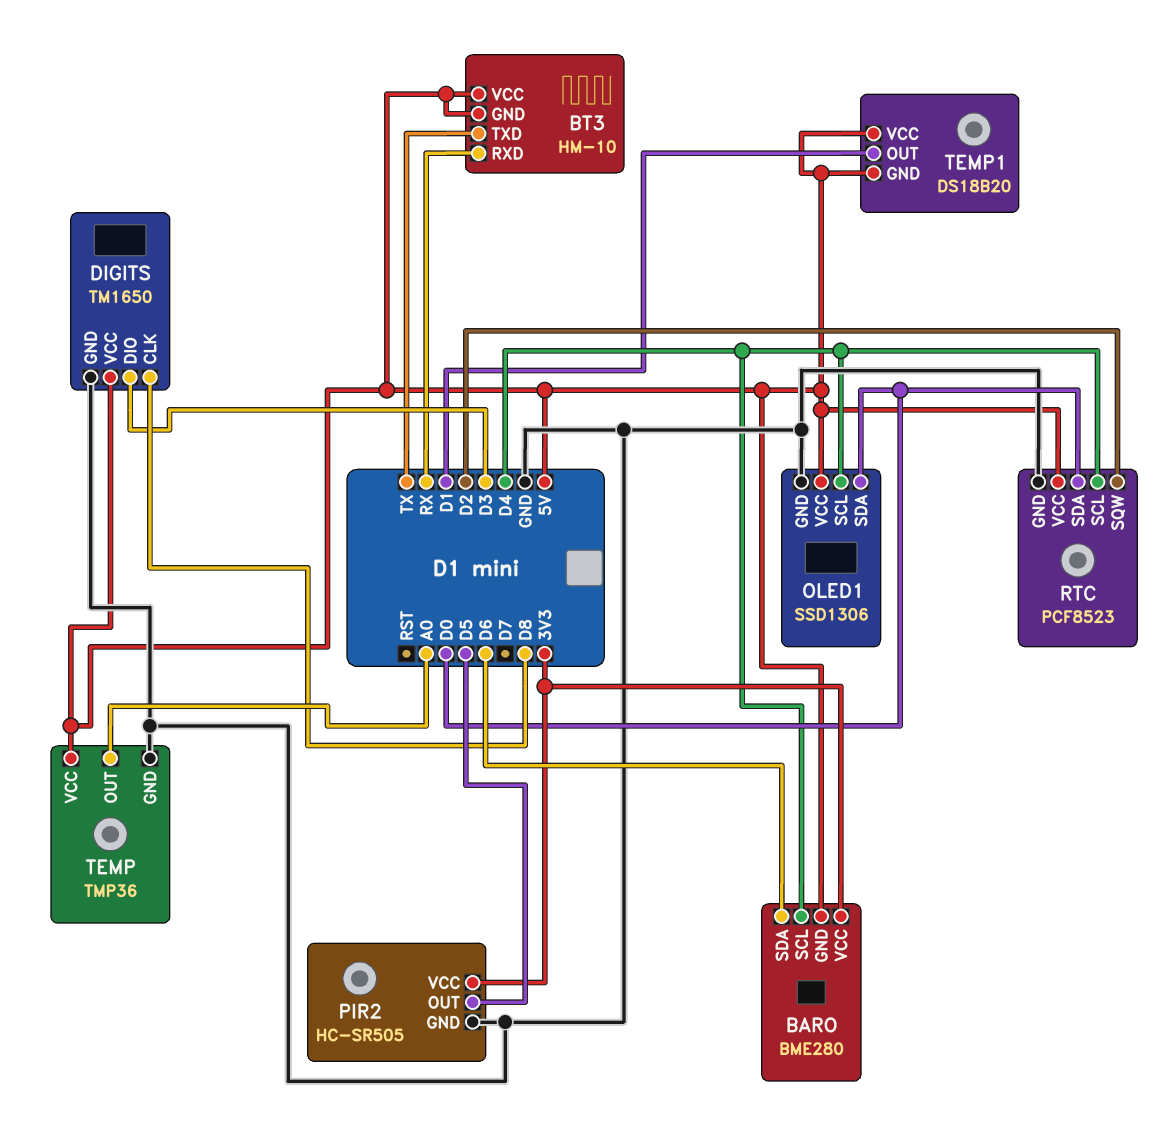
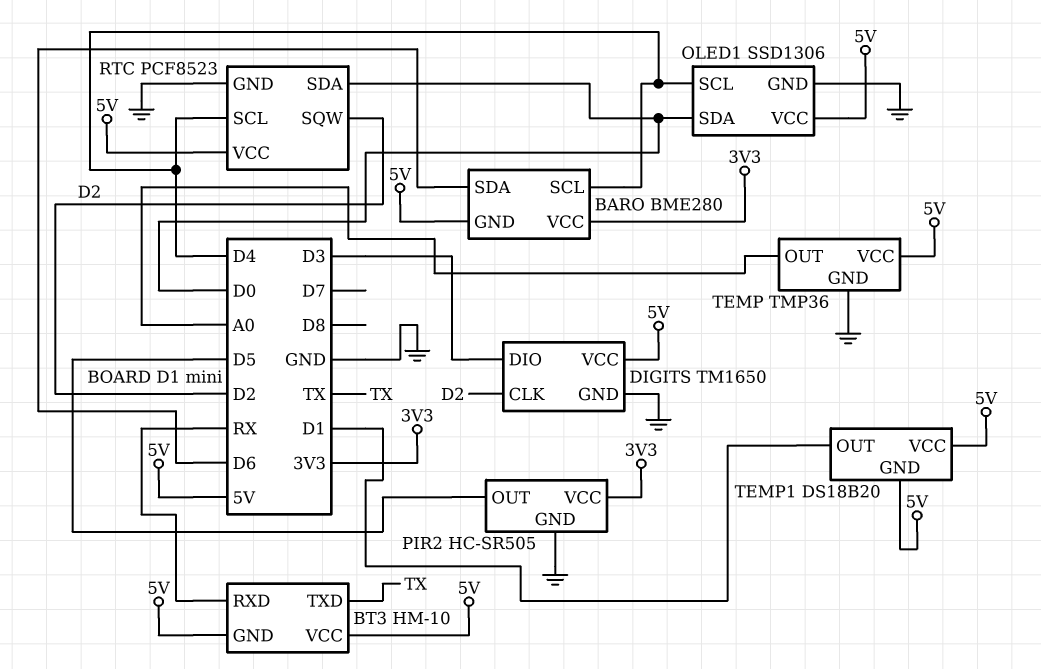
DIGITS pin CLK: D8 -> D2

